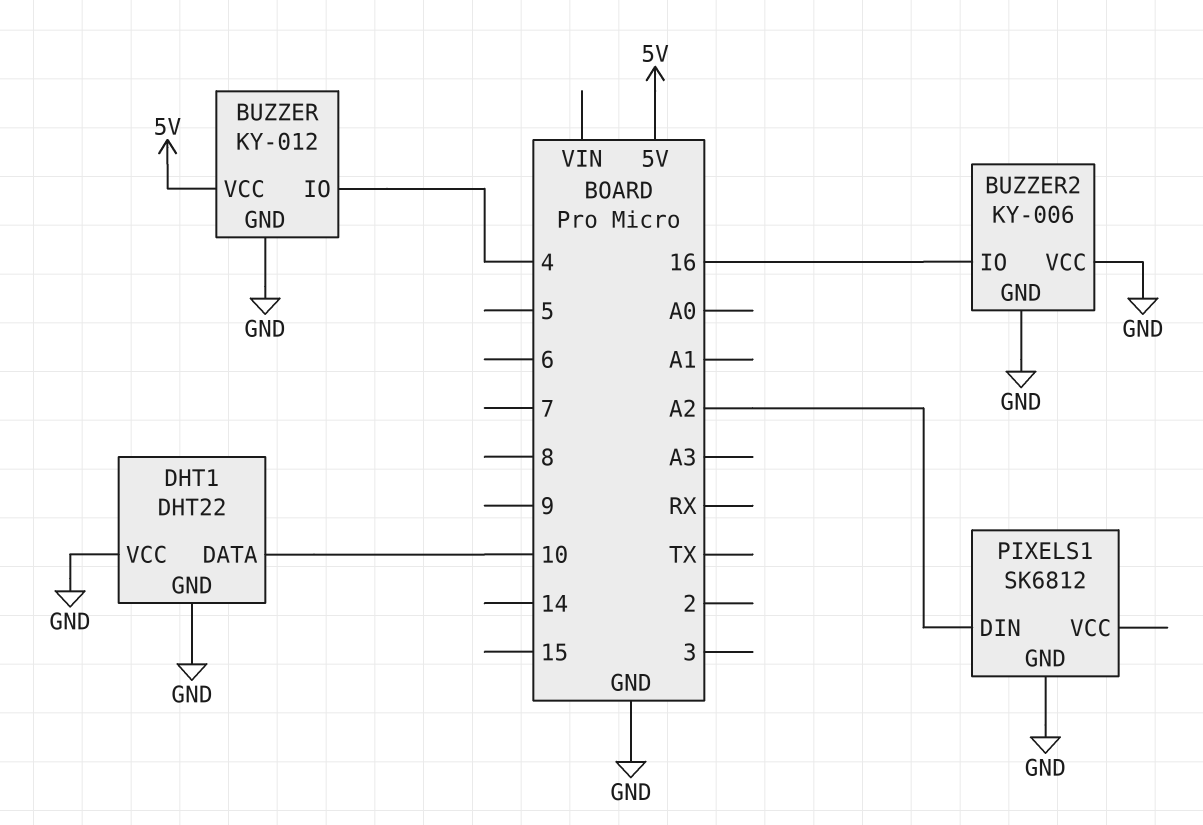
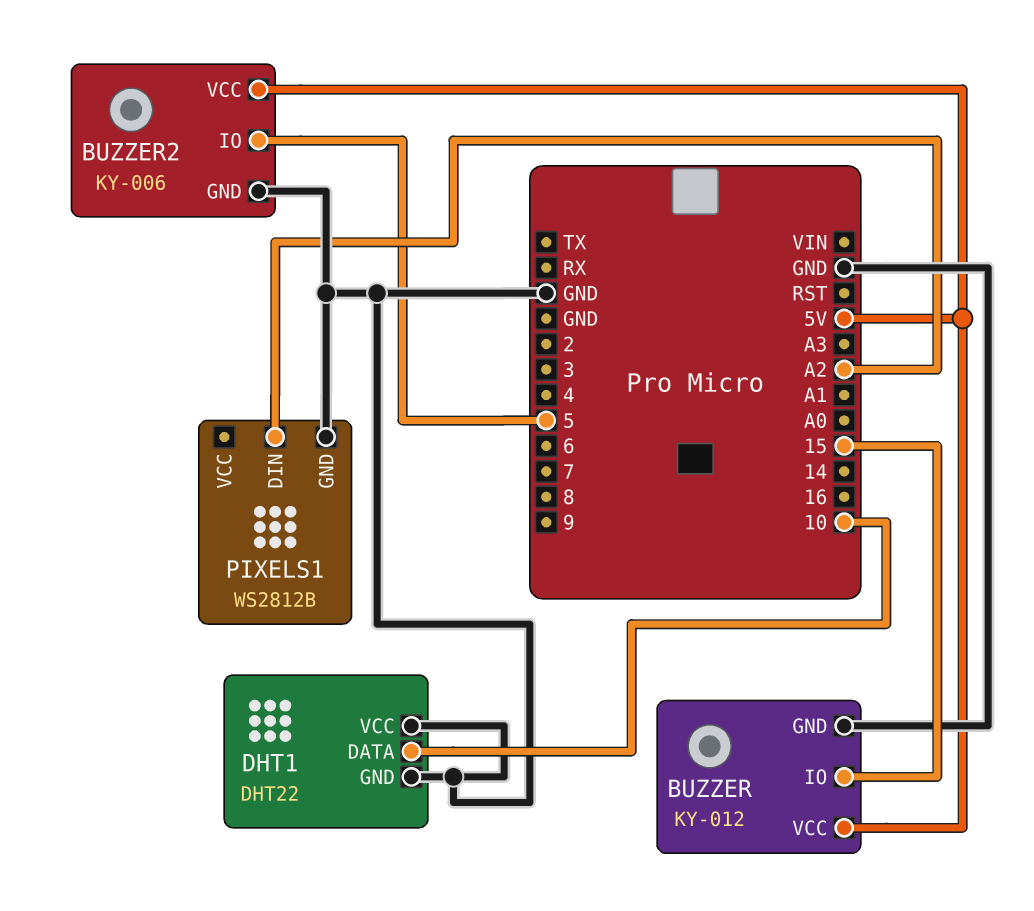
BUZZER pin IO: 4 -> 15
BUZZER2 pin IO: 16 -> 5
BUZZER2 pin VCC: GND -> 5V
PIXELS1: SK6812 -> WS2812B

